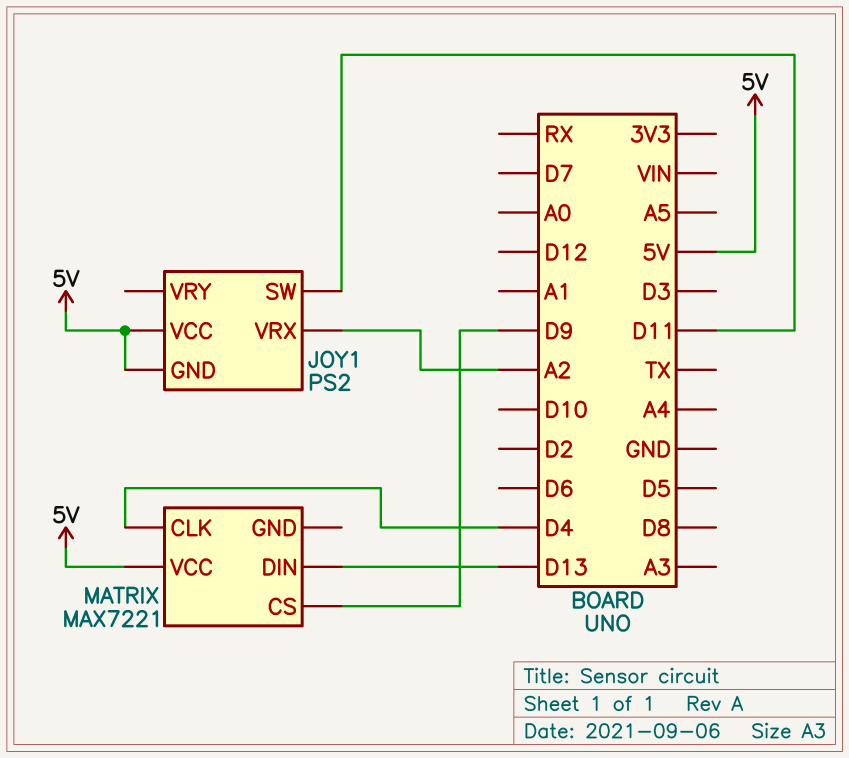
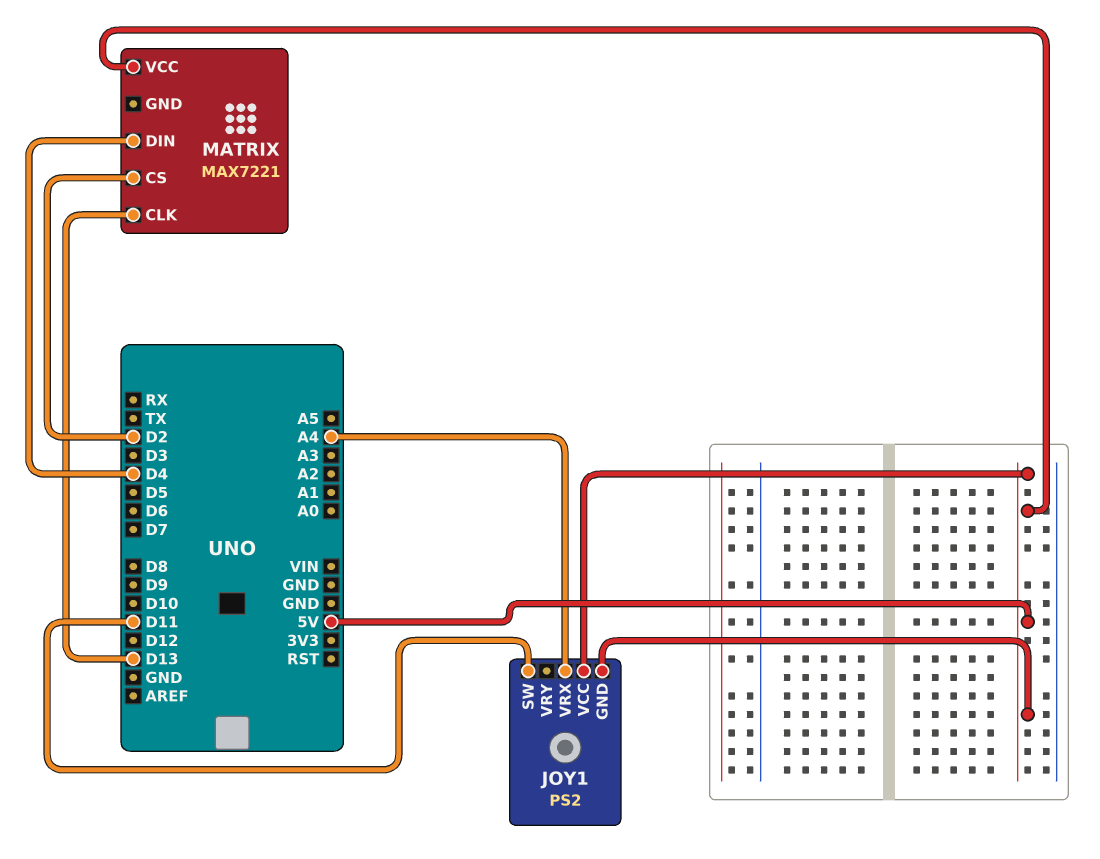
JOY1 pin VRX: A2 -> A4
MATRIX pin CLK: D4 -> D13
MATRIX pin CS: D9 -> D2
MATRIX pin DIN: D13 -> D4

